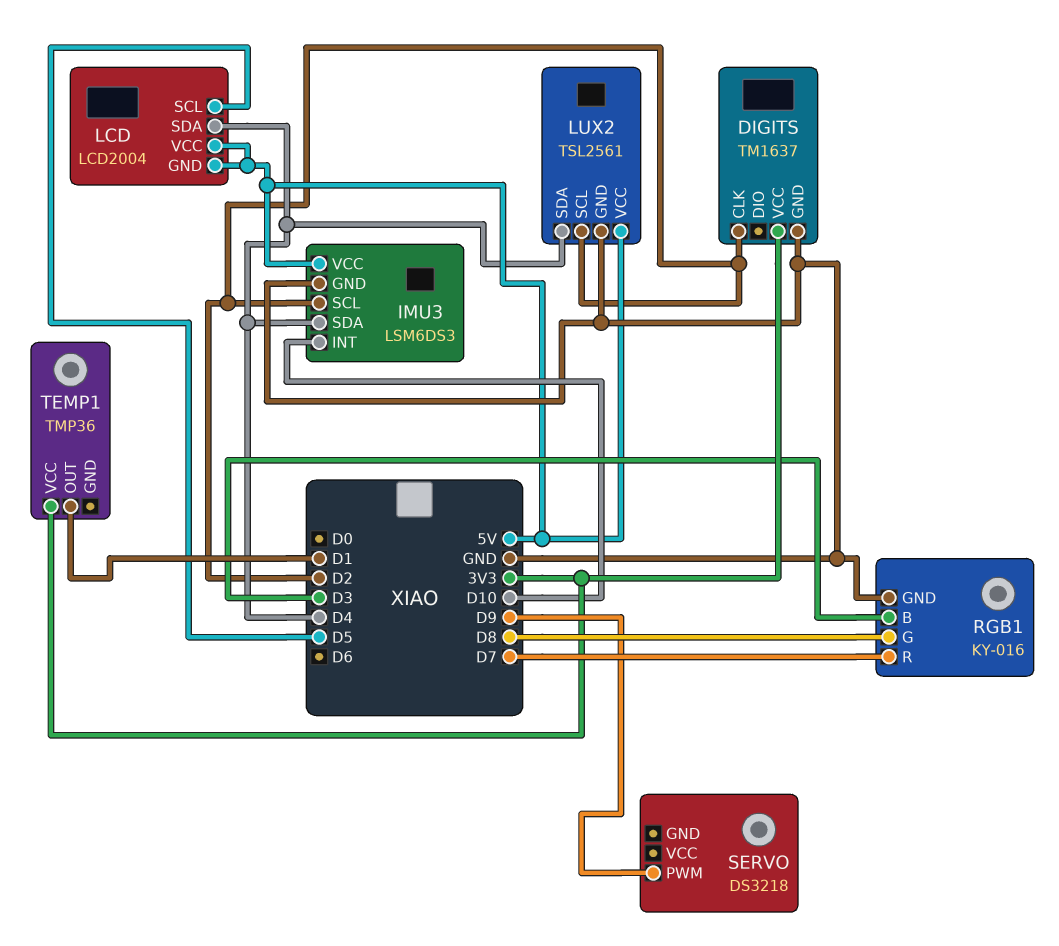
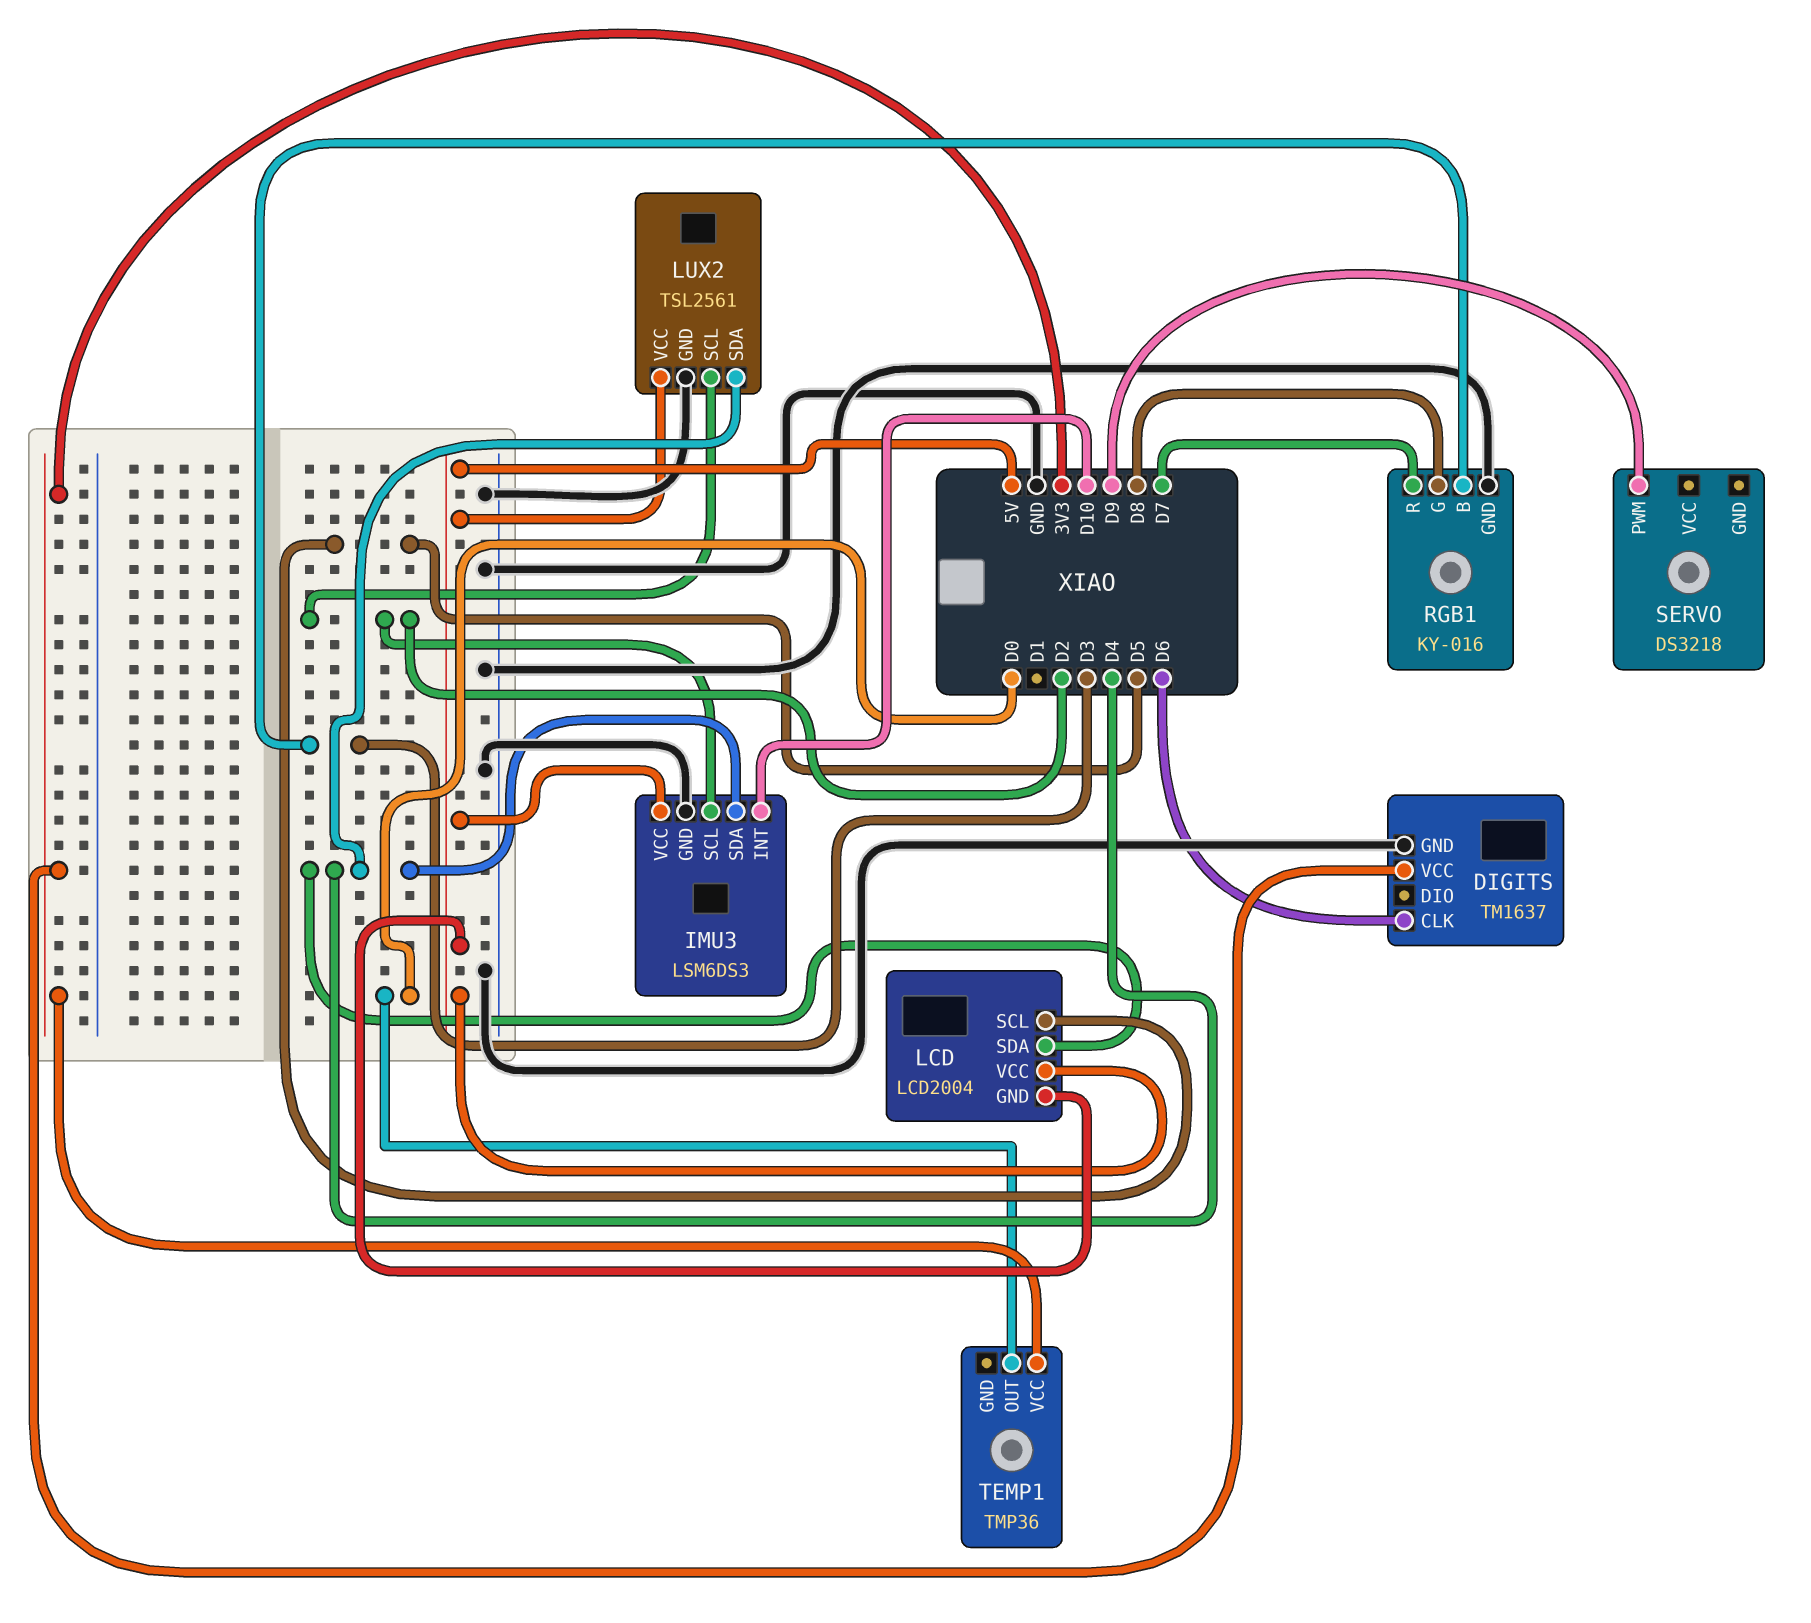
DIGITS pin CLK: D2 -> D6
TEMP1 pin OUT: D1 -> D0

